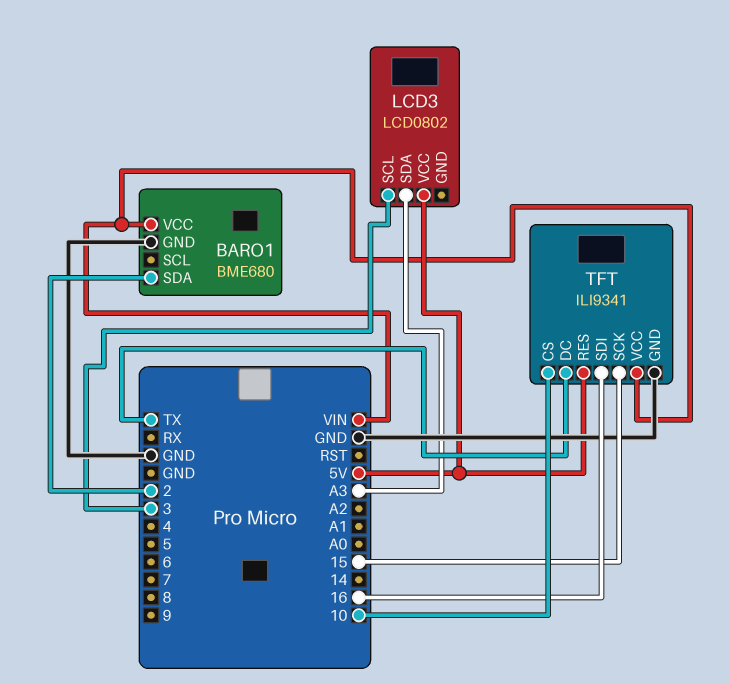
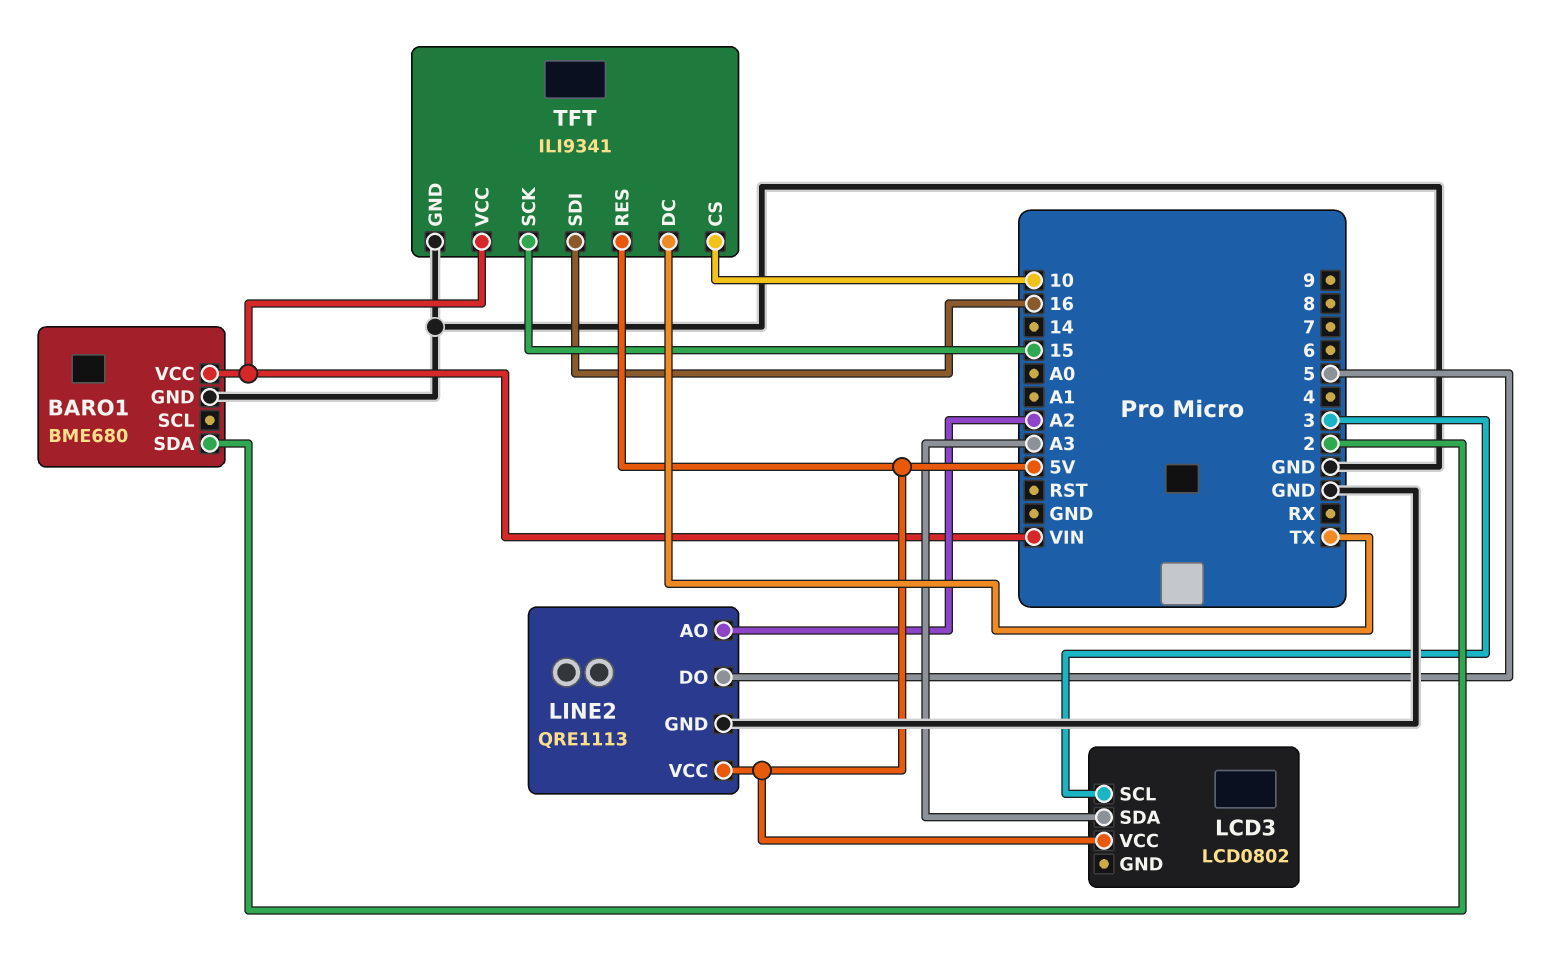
LINE2: none -> QRE1113
LINE2 pin AO: none -> A2
LINE2 pin DO: none -> 5
LINE2 pin GND: none -> GND
LINE2 pin VCC: none -> 5V

